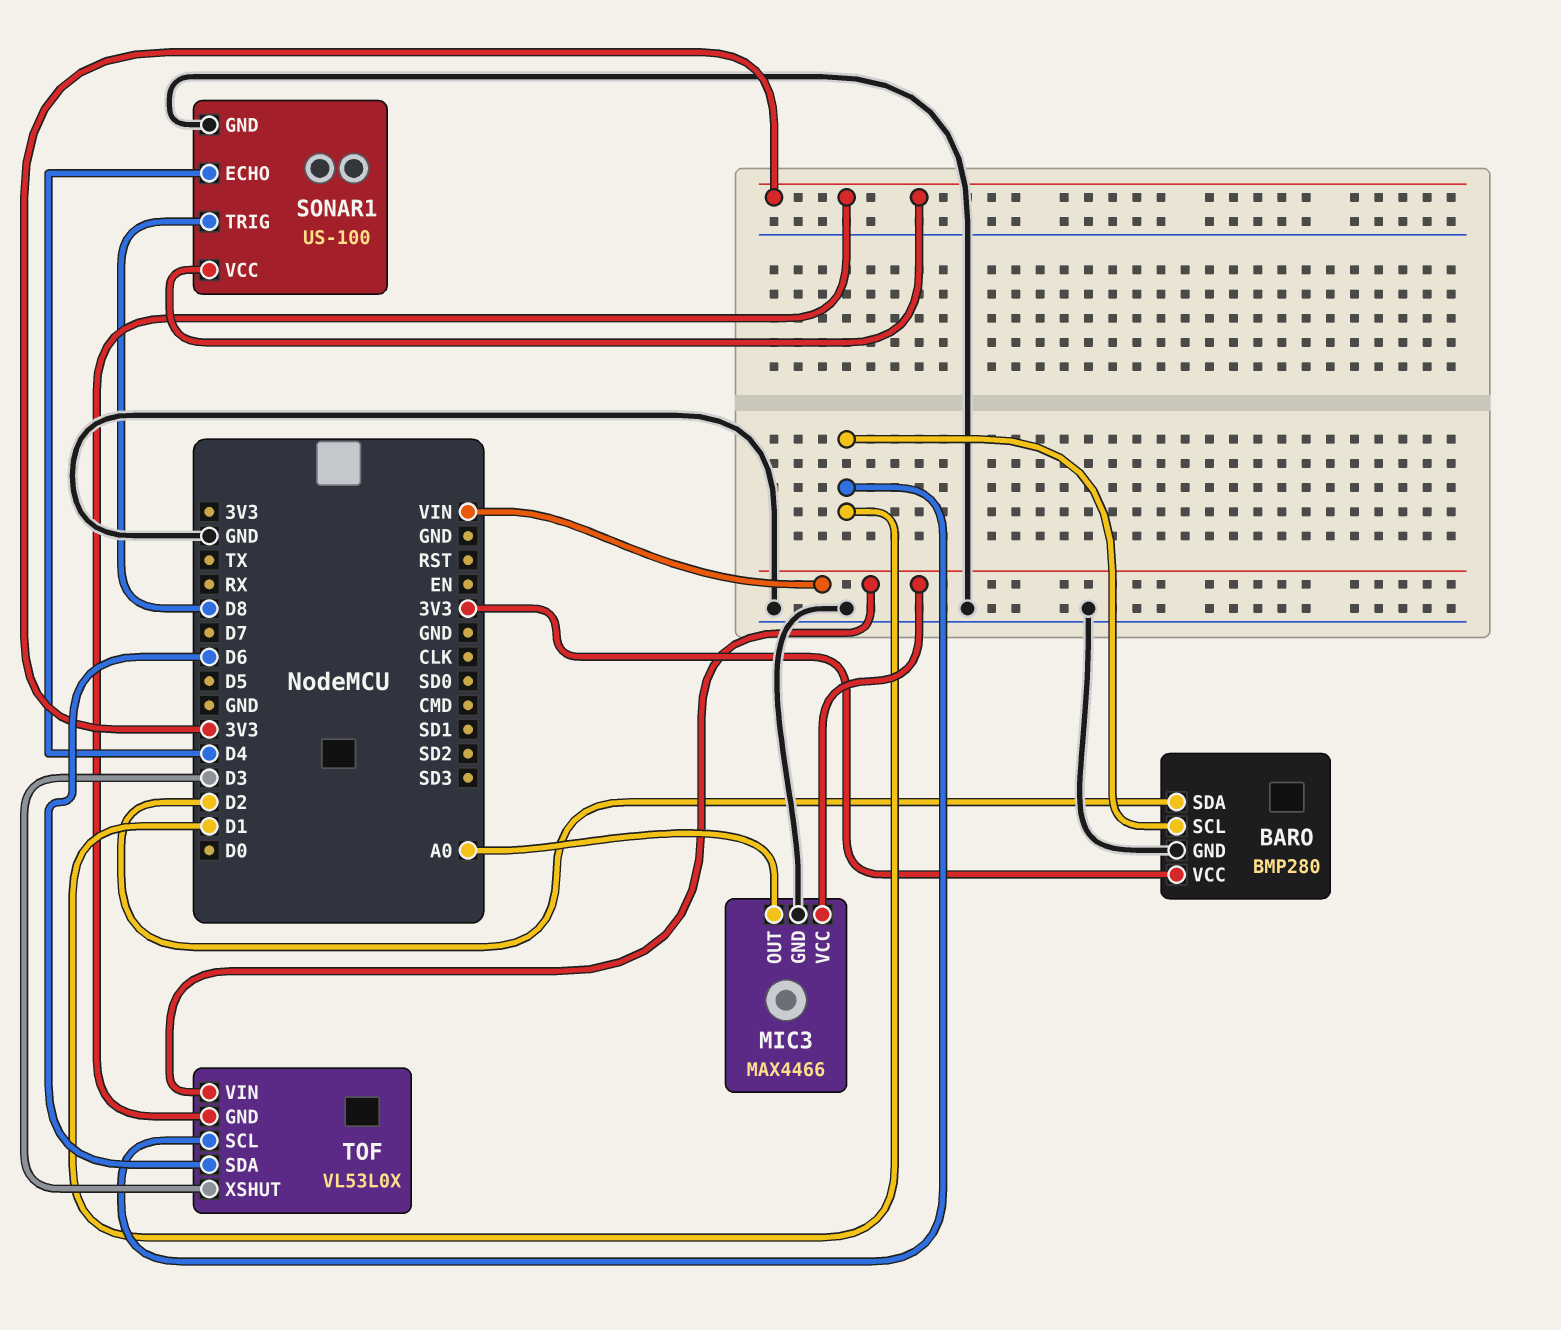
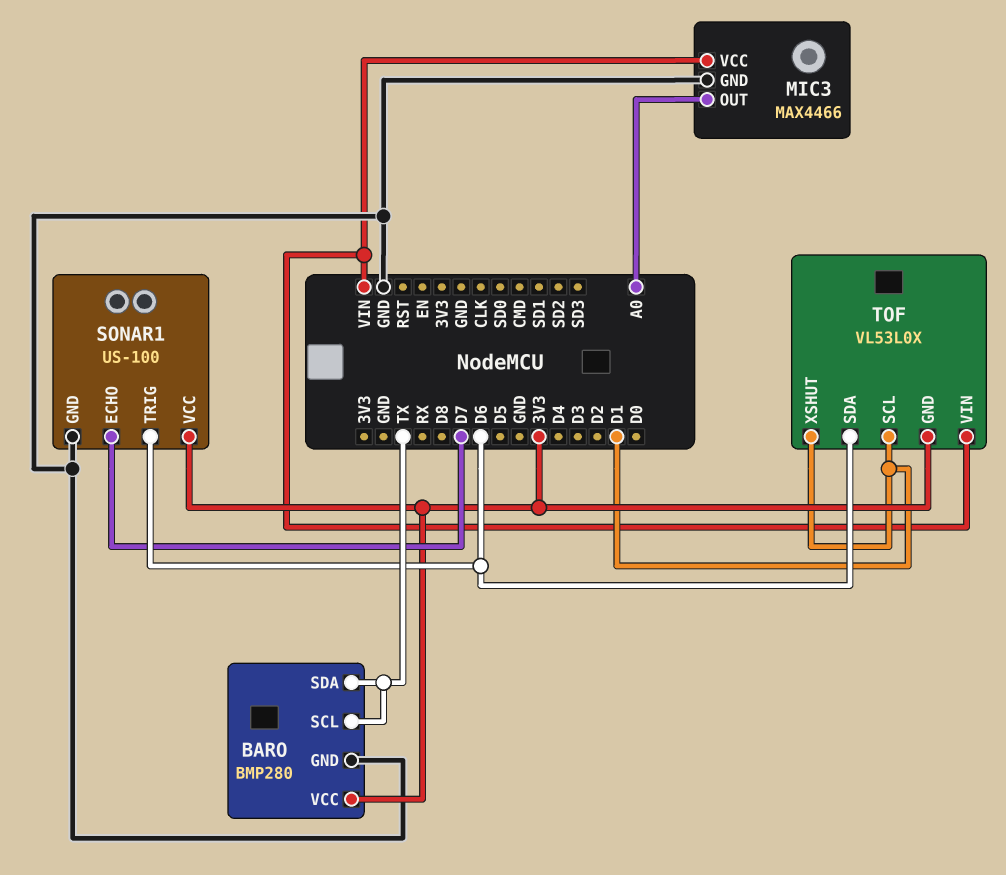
BARO pin SCL: D1 -> TX
BARO pin SDA: D2 -> TX
SONAR1 pin ECHO: D4 -> D7
SONAR1 pin TRIG: D8 -> D6
TOF pin XSHUT: D3 -> D1

